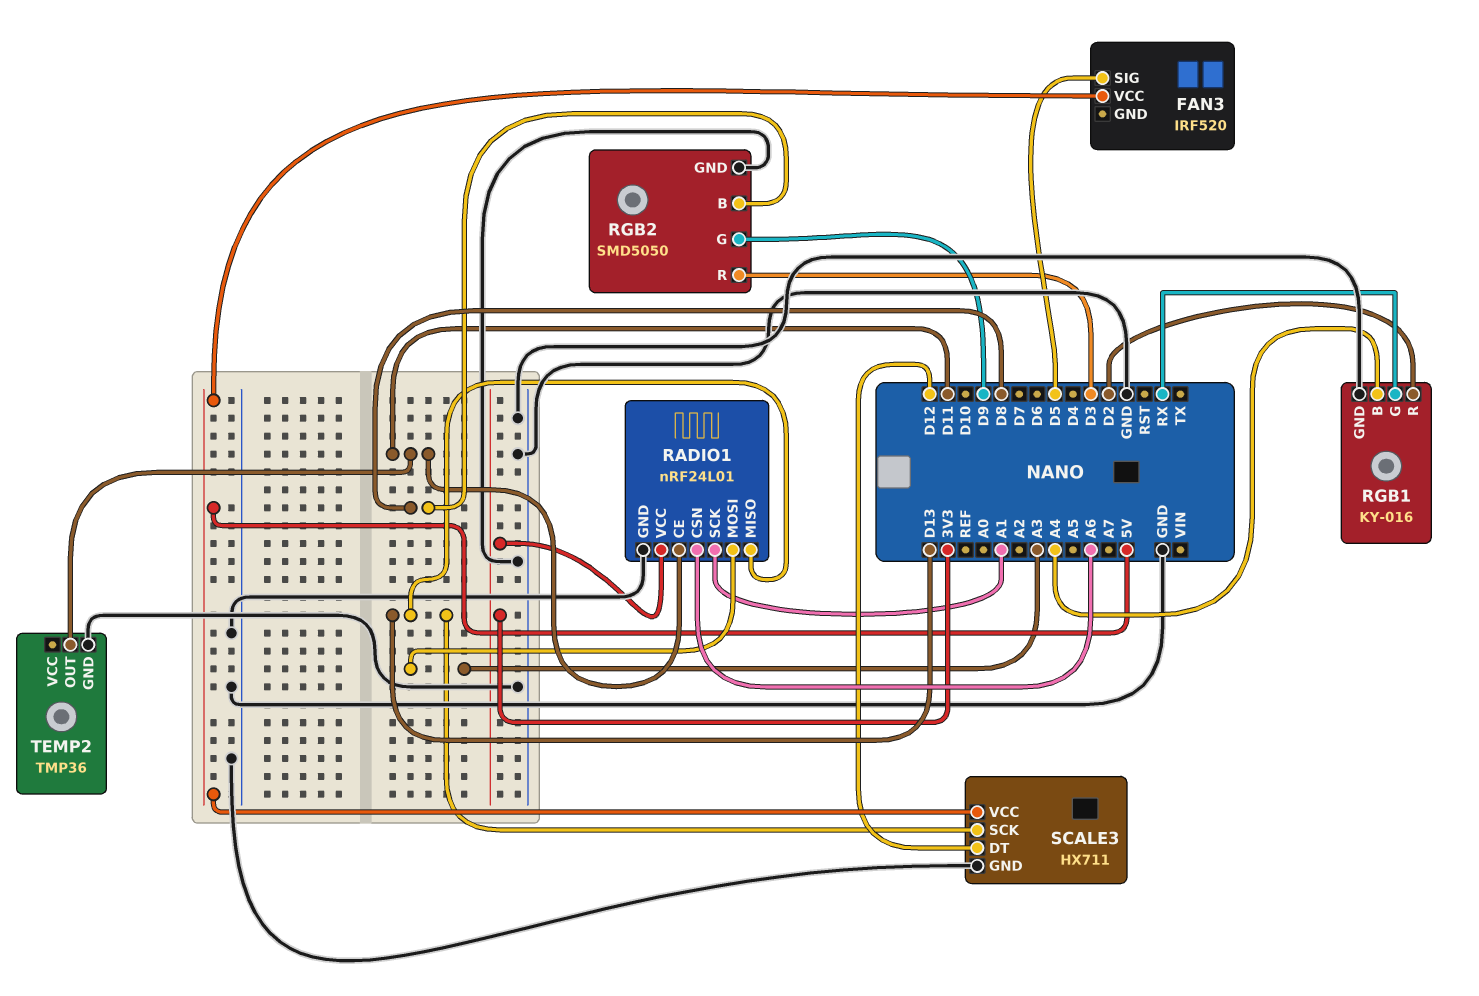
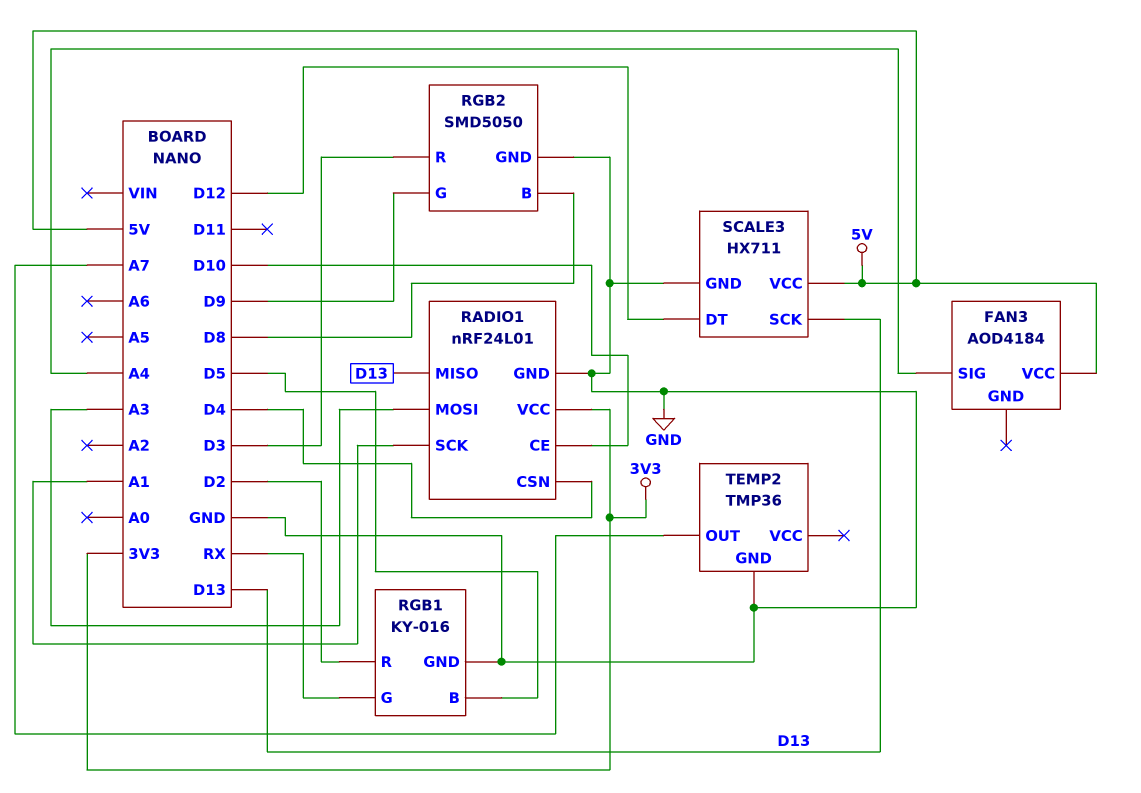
FAN3: IRF520 -> AOD4184
FAN3 pin SIG: D5 -> A4
RADIO1 pin CE: D11 -> D10
RADIO1 pin CSN: A6 -> D4
RGB1 pin B: A4 -> D5
TEMP2 pin OUT: D11 -> A7

